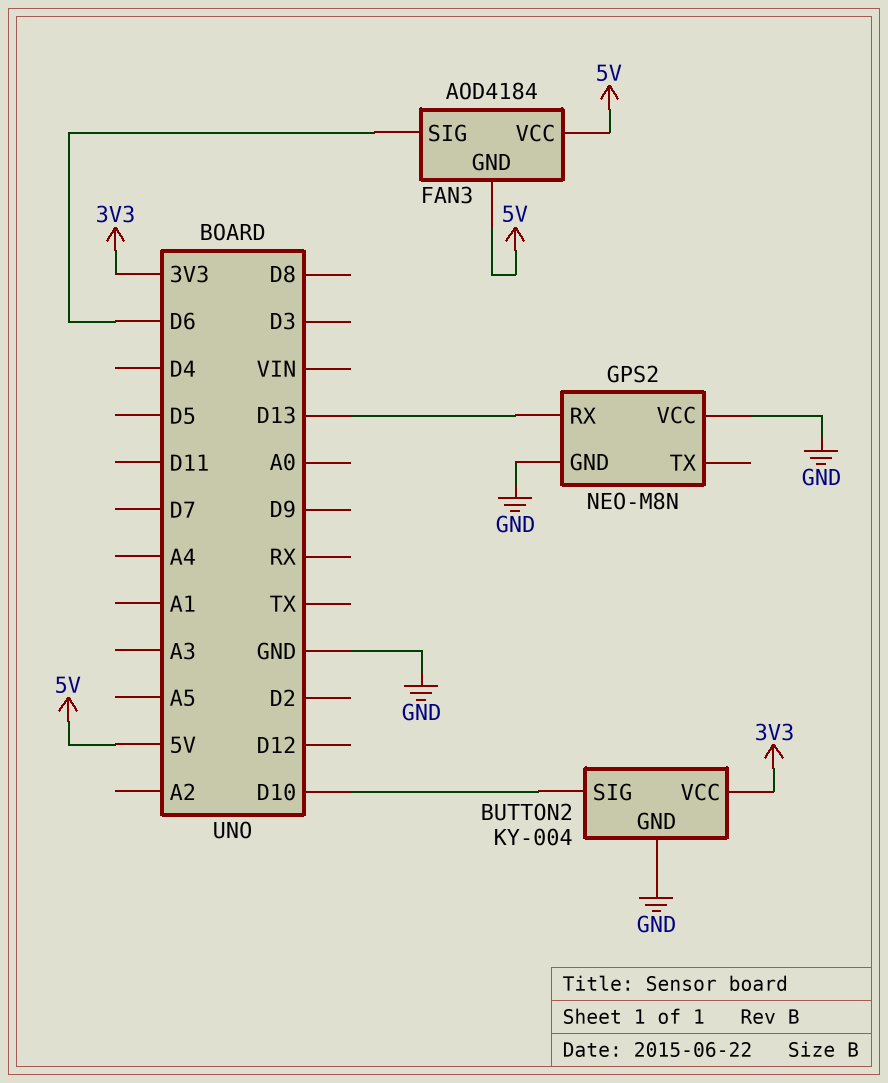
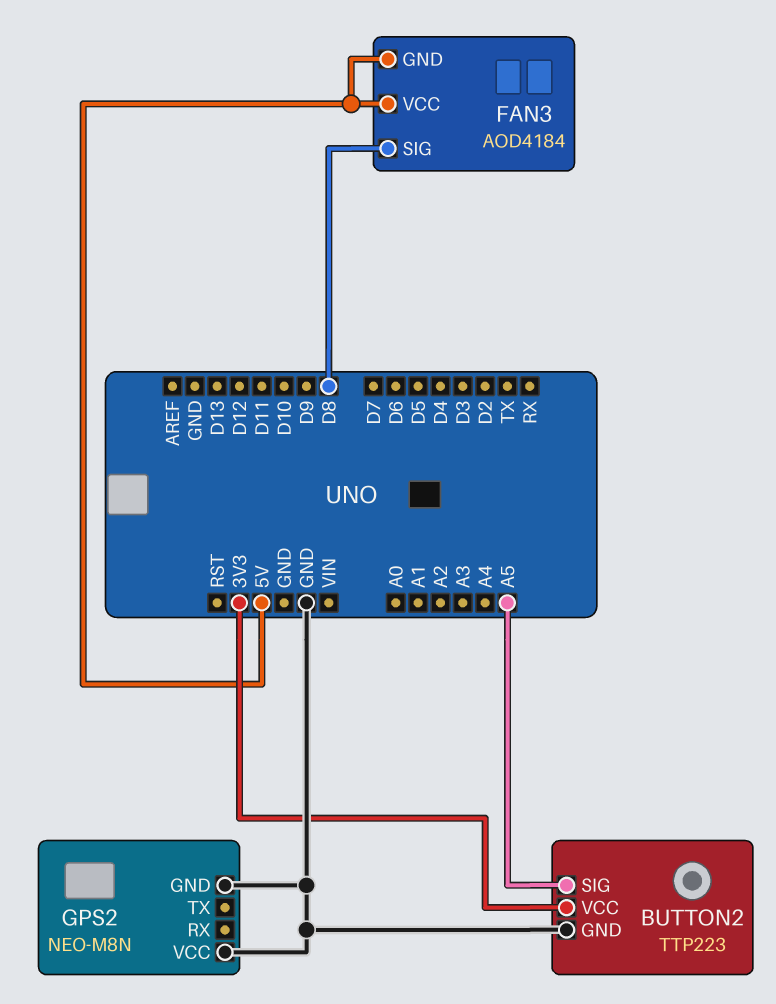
BUTTON2: KY-004 -> TTP223
BUTTON2 pin SIG: D10 -> A5
FAN3 pin SIG: D6 -> D8
GPS2 pin RX: D13 -> none

